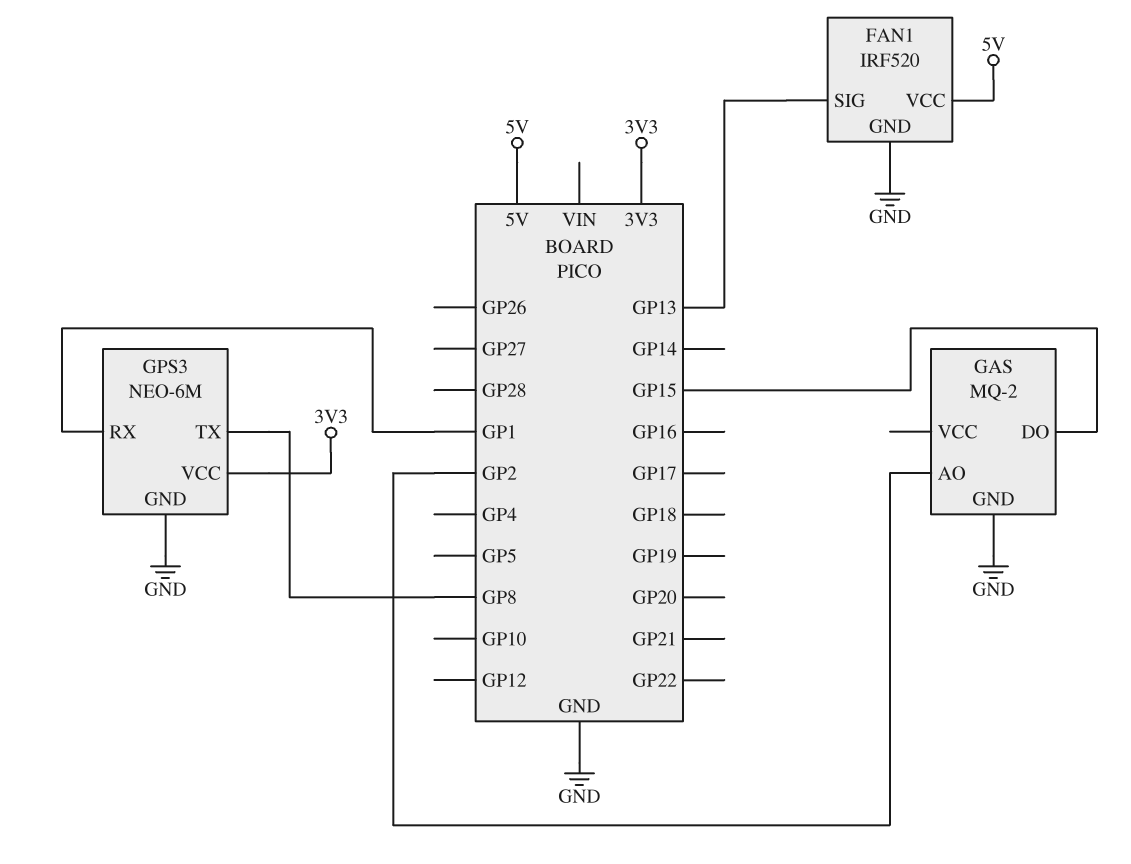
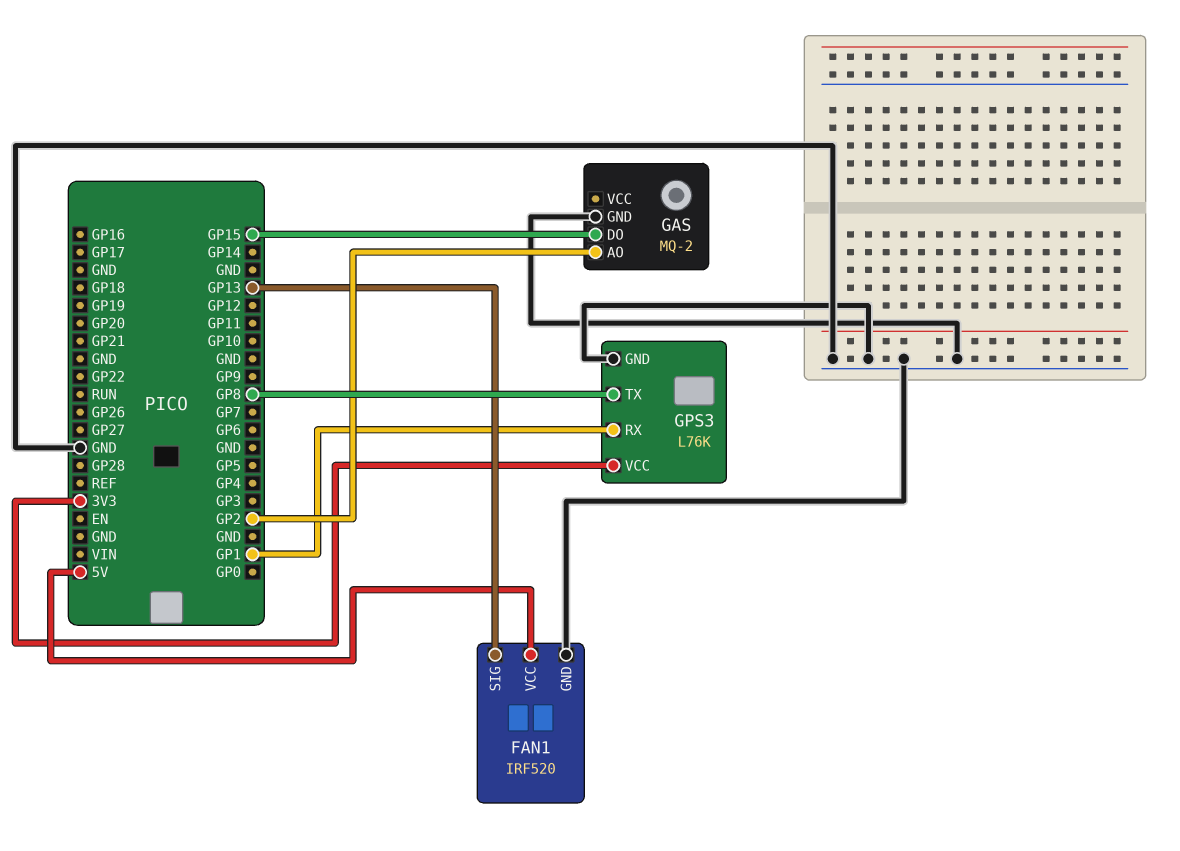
GPS3: NEO-6M -> L76K

